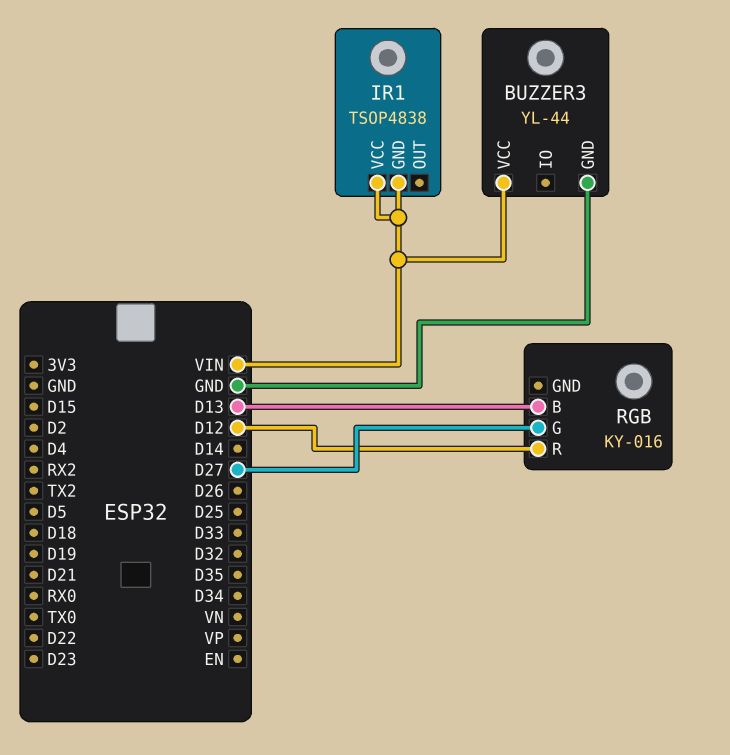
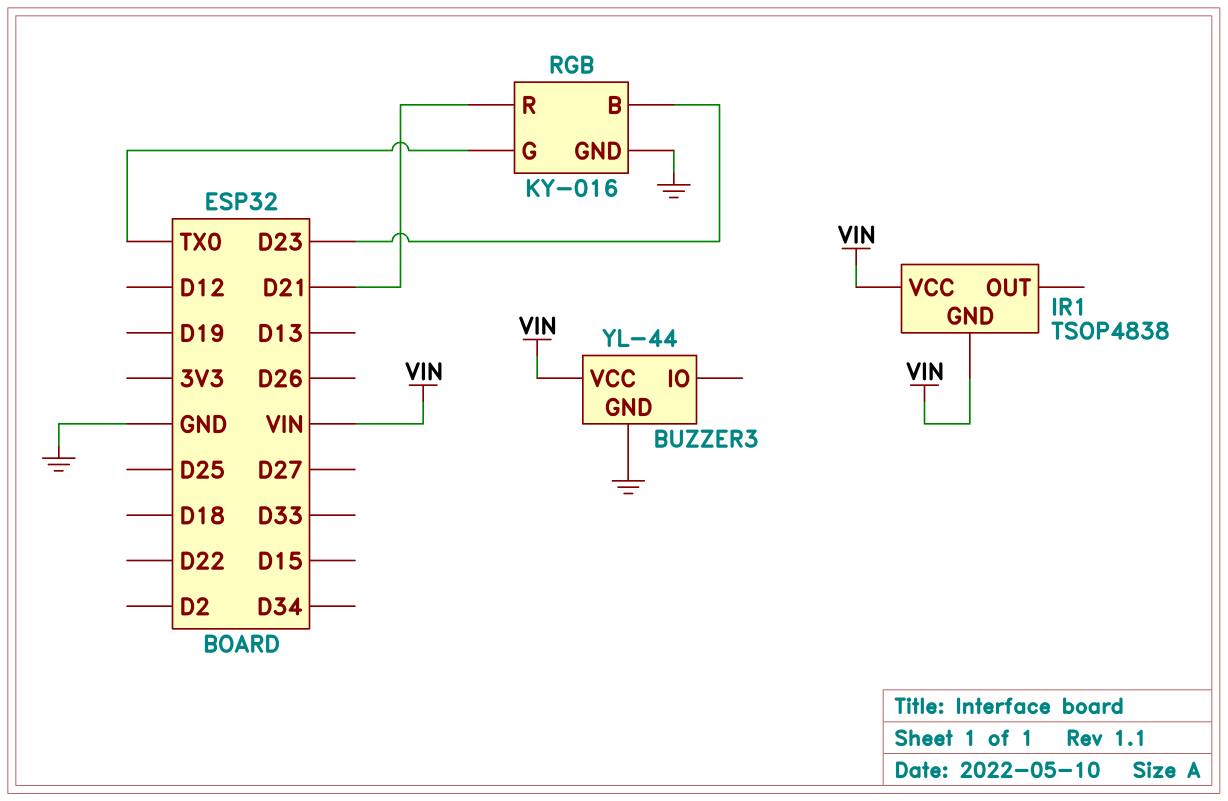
RGB pin B: D13 -> D23
RGB pin G: D27 -> TX0
RGB pin GND: none -> GND
RGB pin R: D12 -> D21

